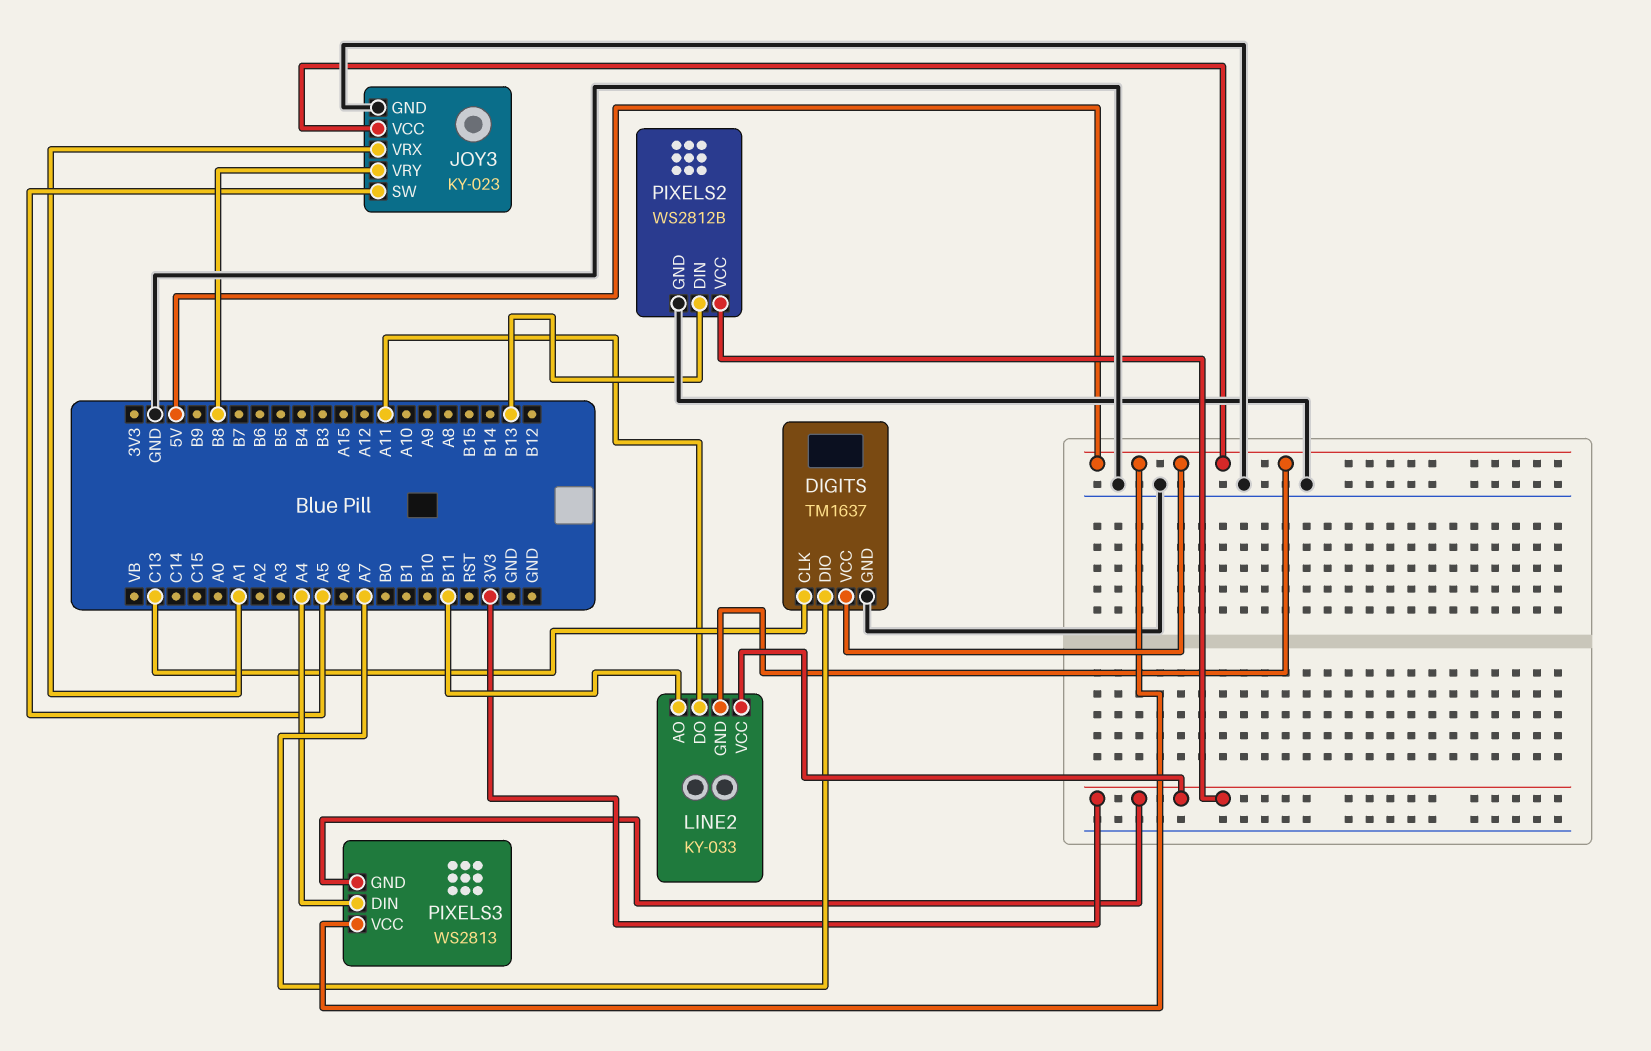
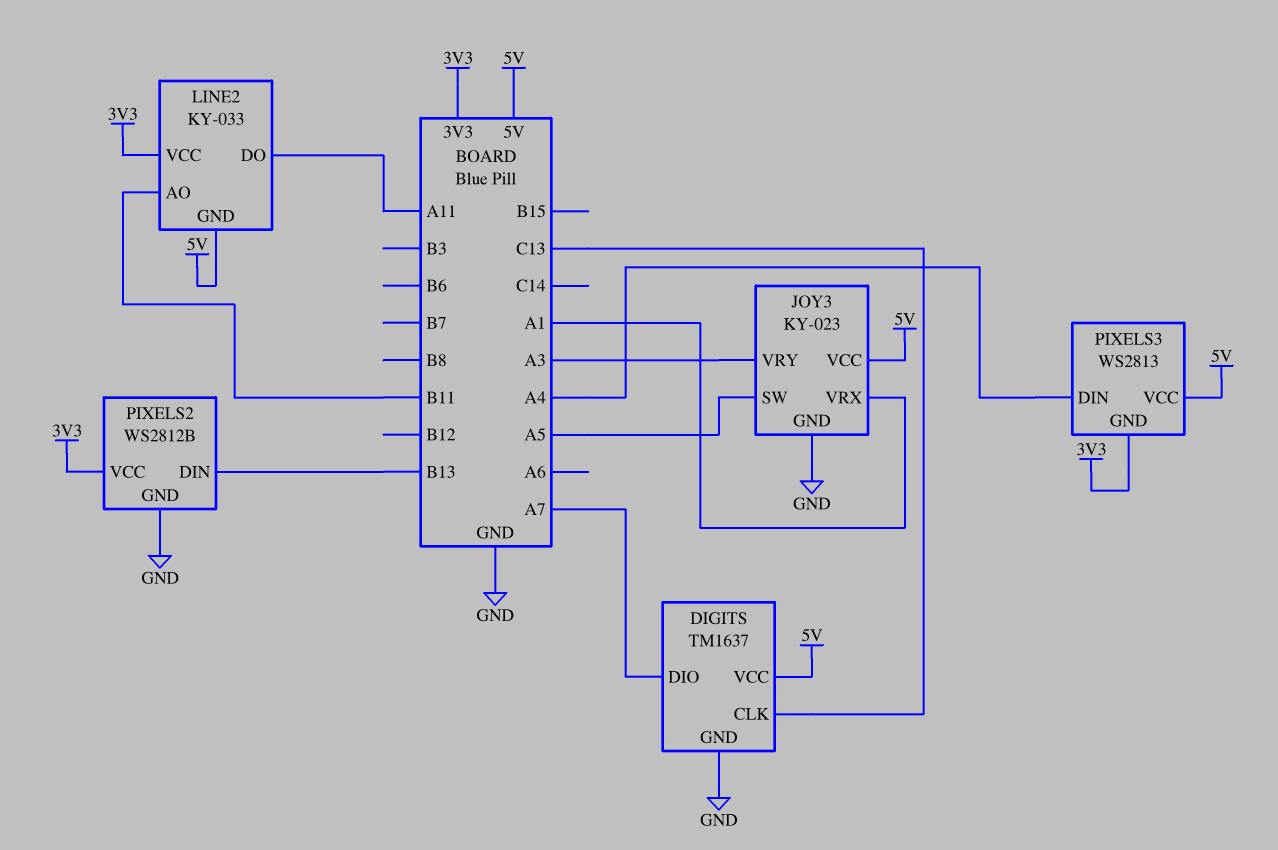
JOY3 pin VRY: B8 -> A3

